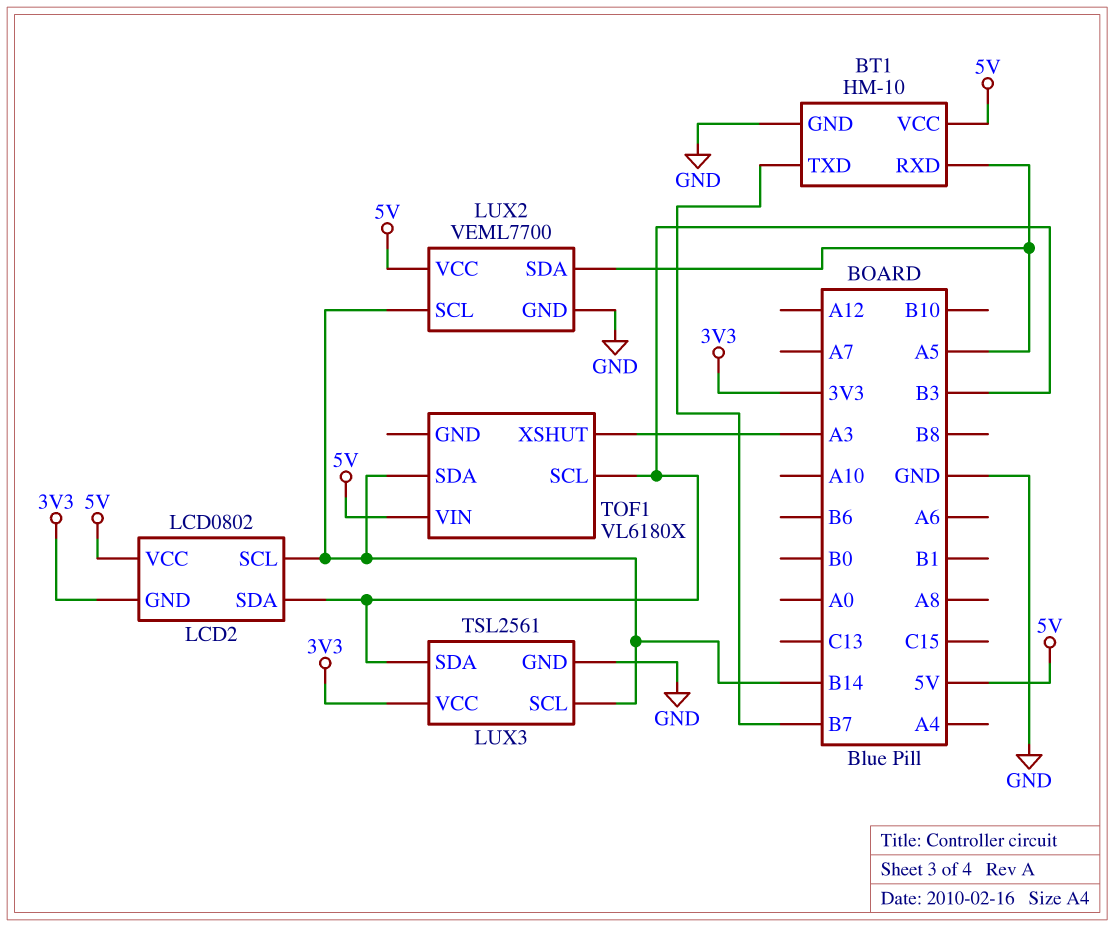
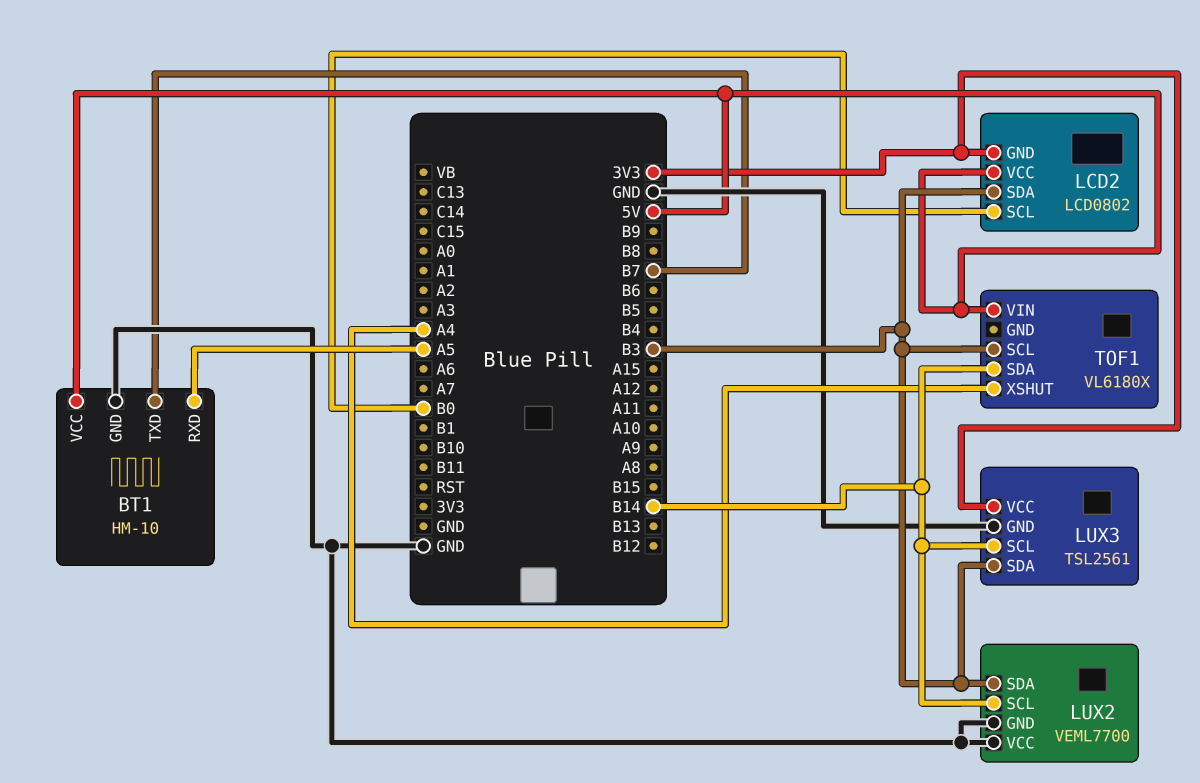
LCD2 pin SCL: B14 -> B0
LUX2 pin SDA: A5 -> B3
LUX2 pin VCC: 5V -> GND
TOF1 pin XSHUT: A3 -> A4

